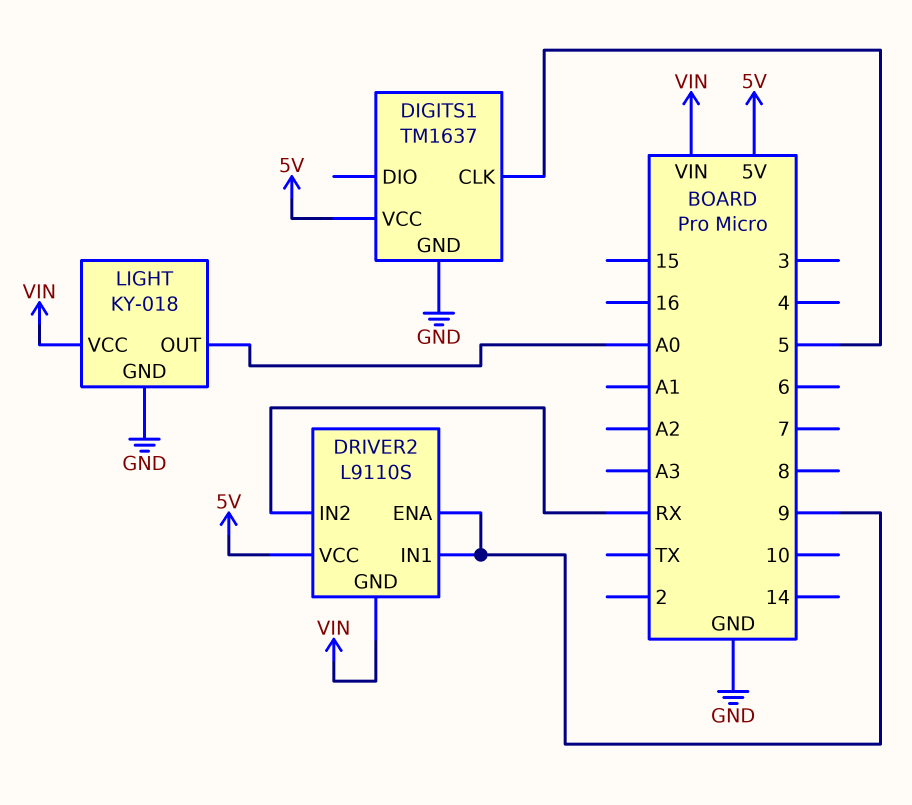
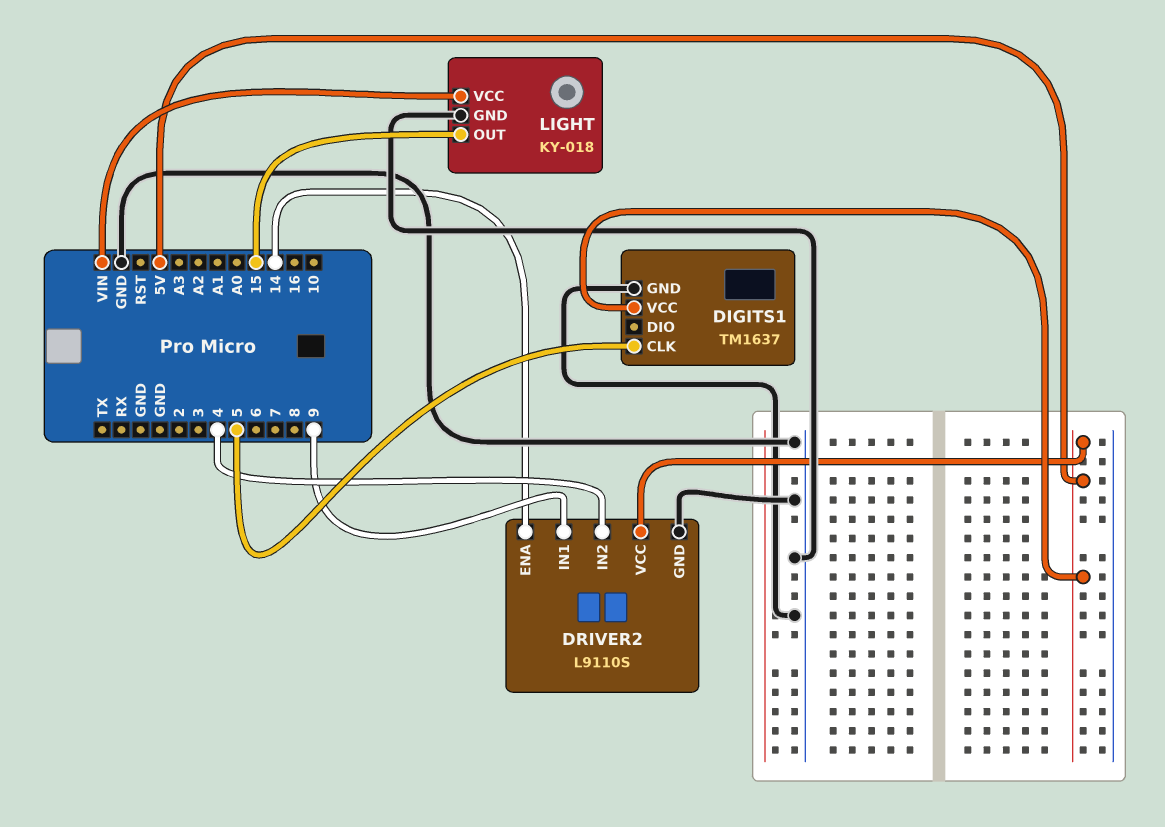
DRIVER2 pin ENA: 9 -> 14
DRIVER2 pin GND: VIN -> GND
DRIVER2 pin IN2: RX -> 4
LIGHT pin OUT: A0 -> 15

